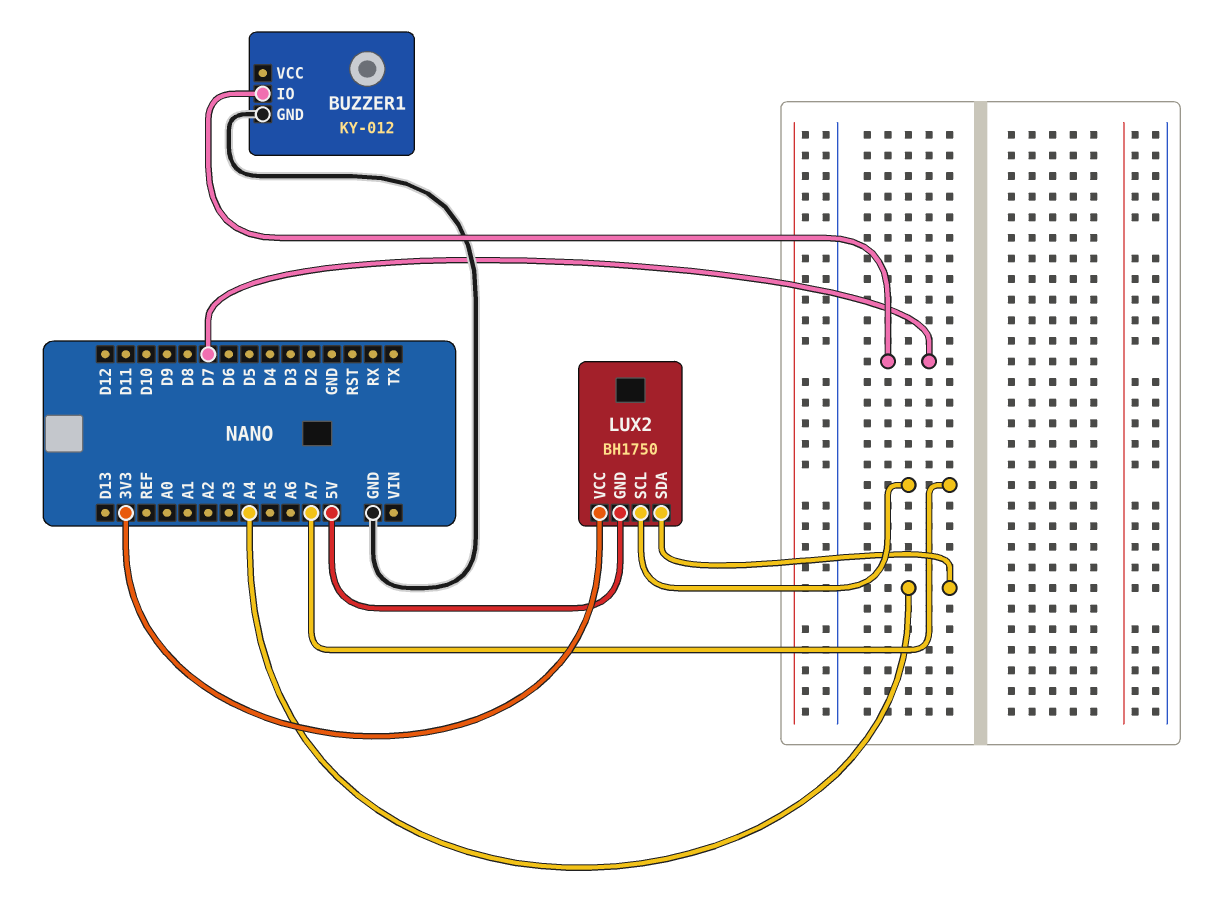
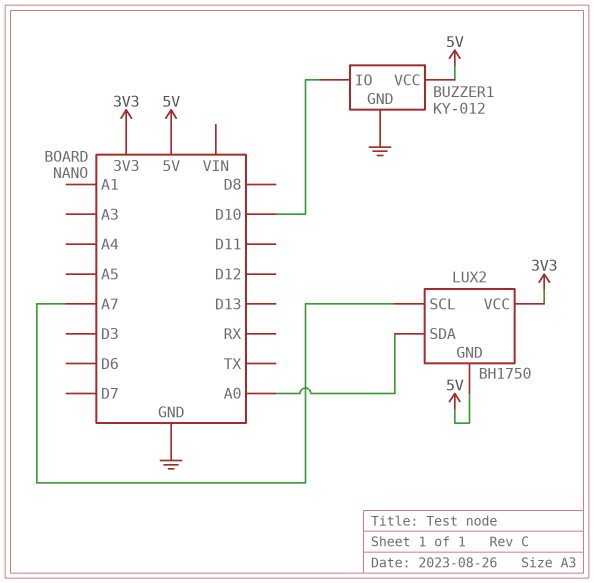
BUZZER1 pin IO: D7 -> D10
BUZZER1 pin VCC: none -> 5V
LUX2 pin SDA: A4 -> A0

